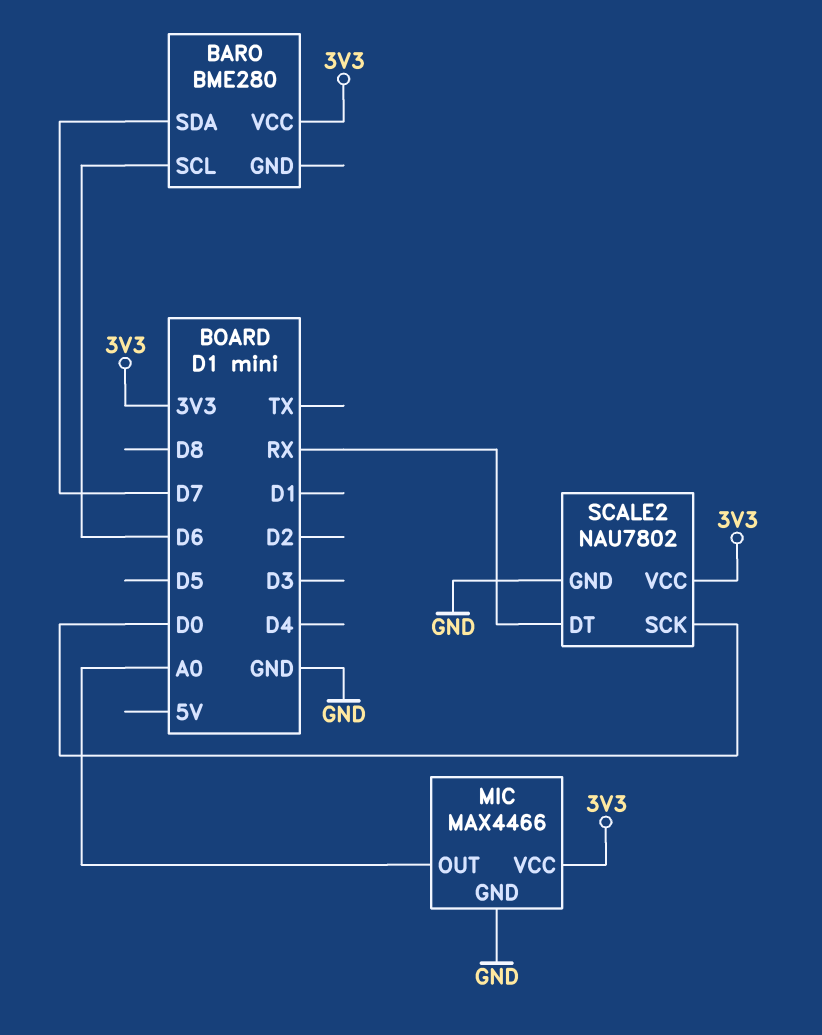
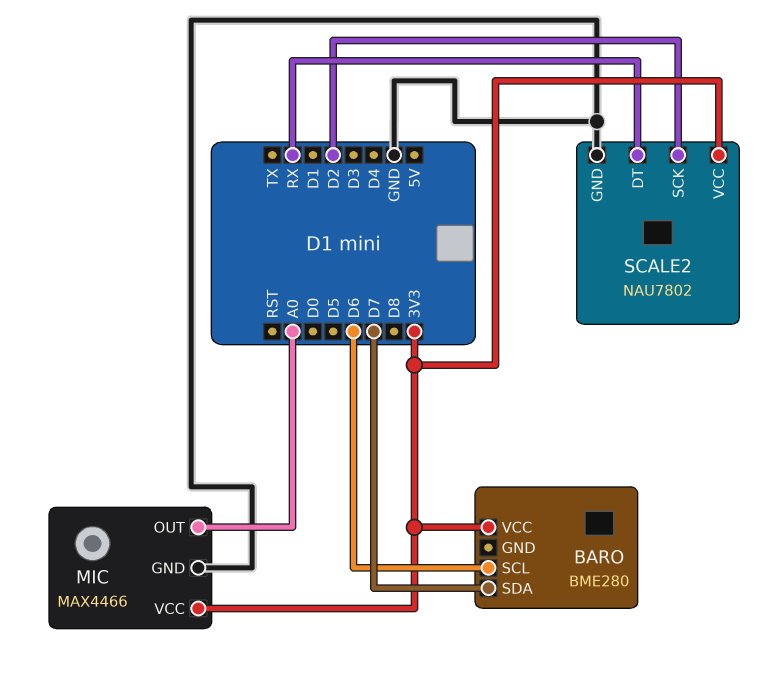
SCALE2 pin SCK: D0 -> D2

